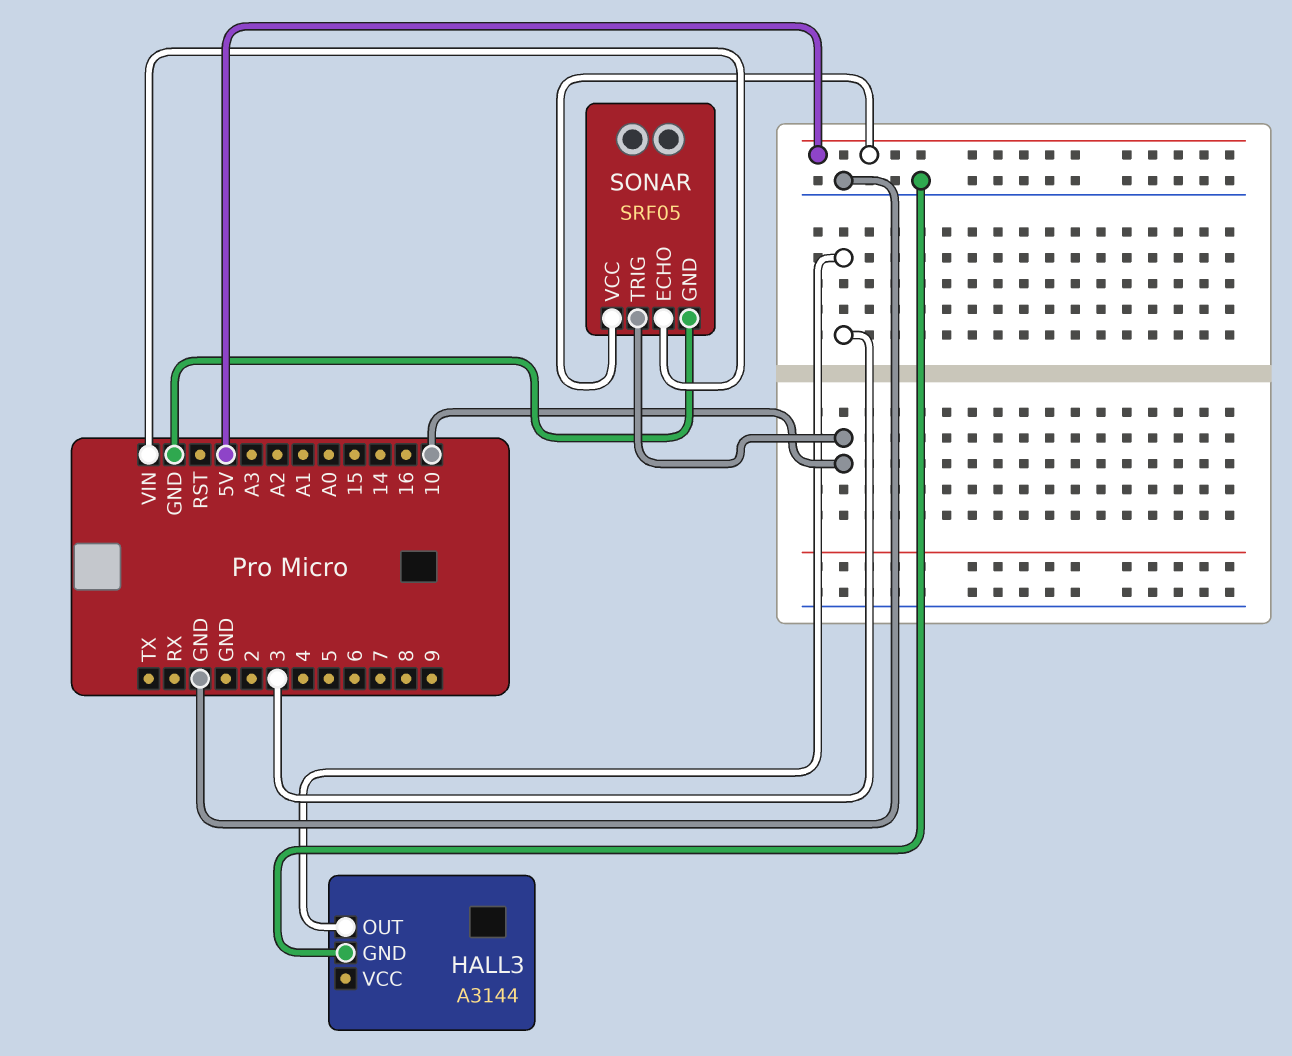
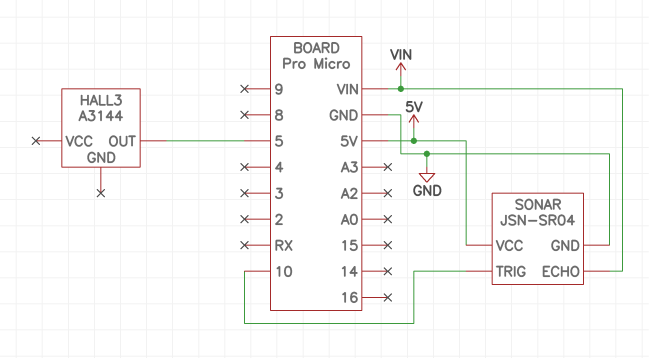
HALL3 pin GND: GND -> none
HALL3 pin OUT: 3 -> 5
SONAR: SRF05 -> JSN-SR04

